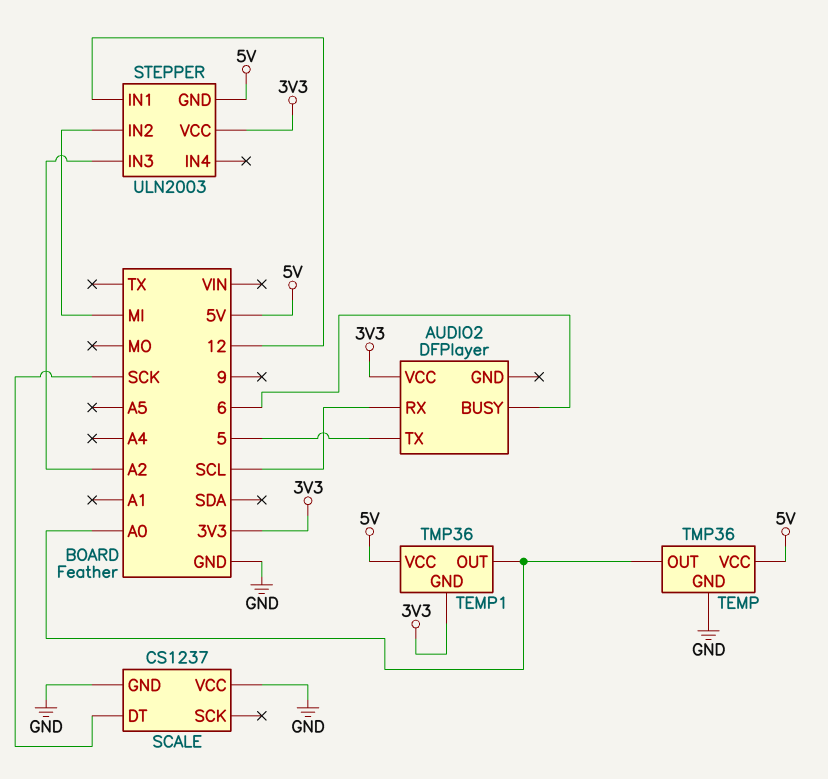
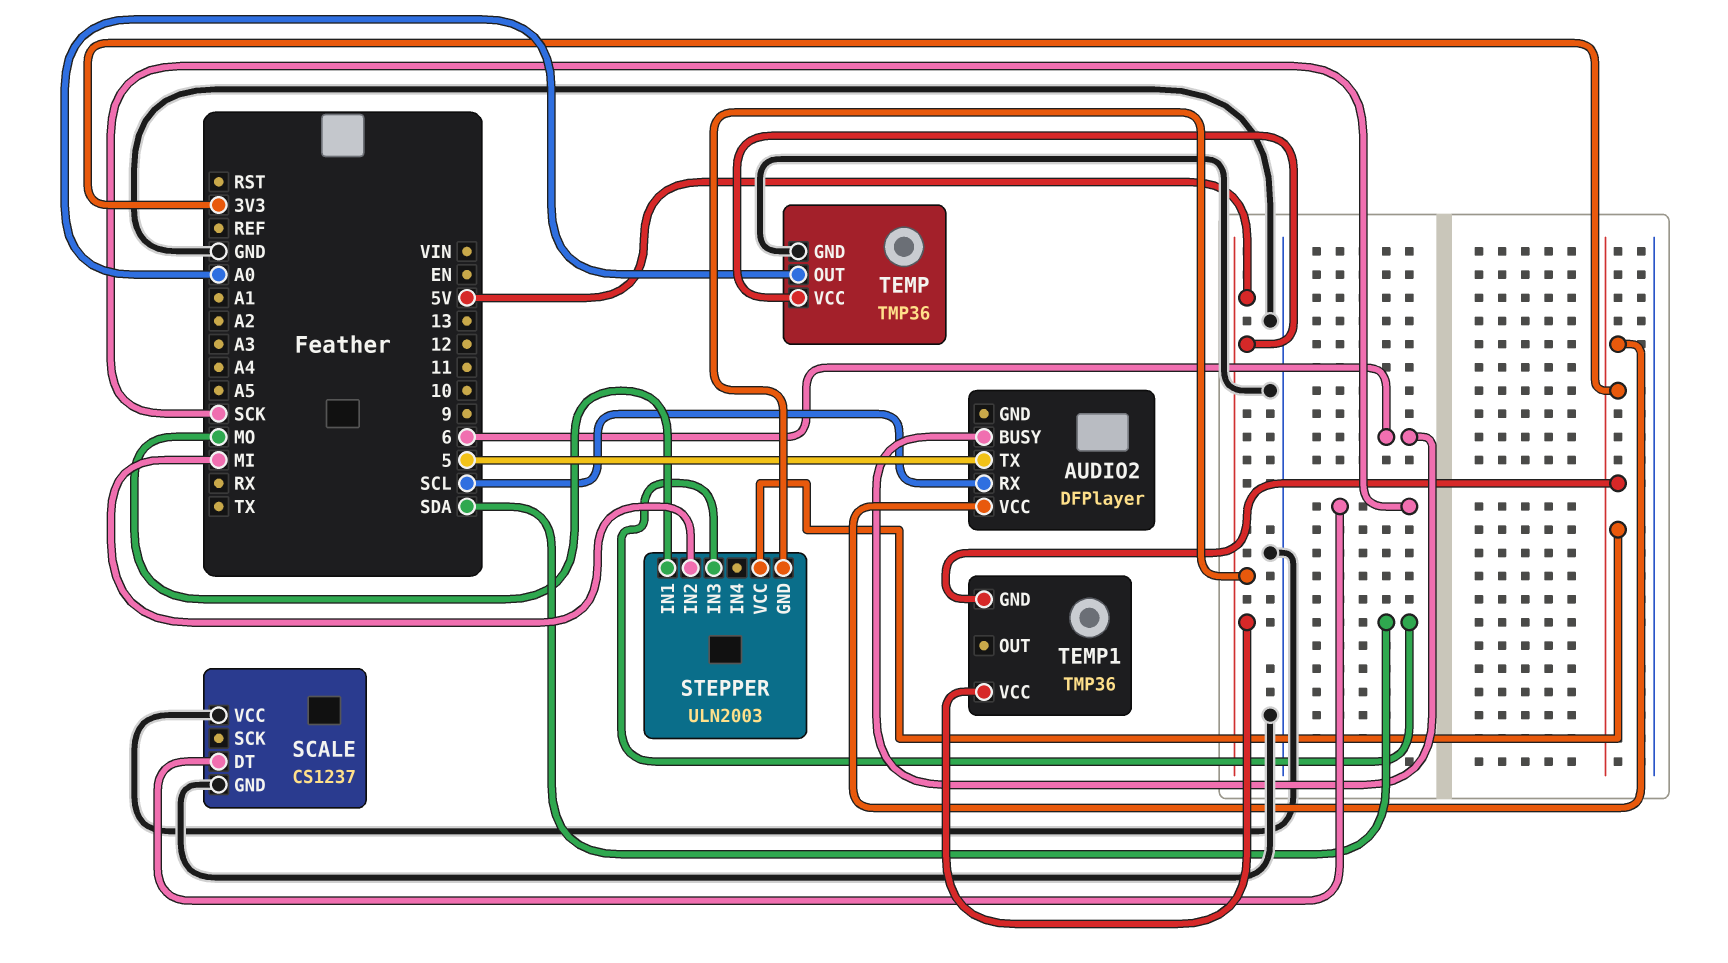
STEPPER pin IN1: 12 -> MO
STEPPER pin IN3: A2 -> SDA
TEMP1 pin OUT: A0 -> none

